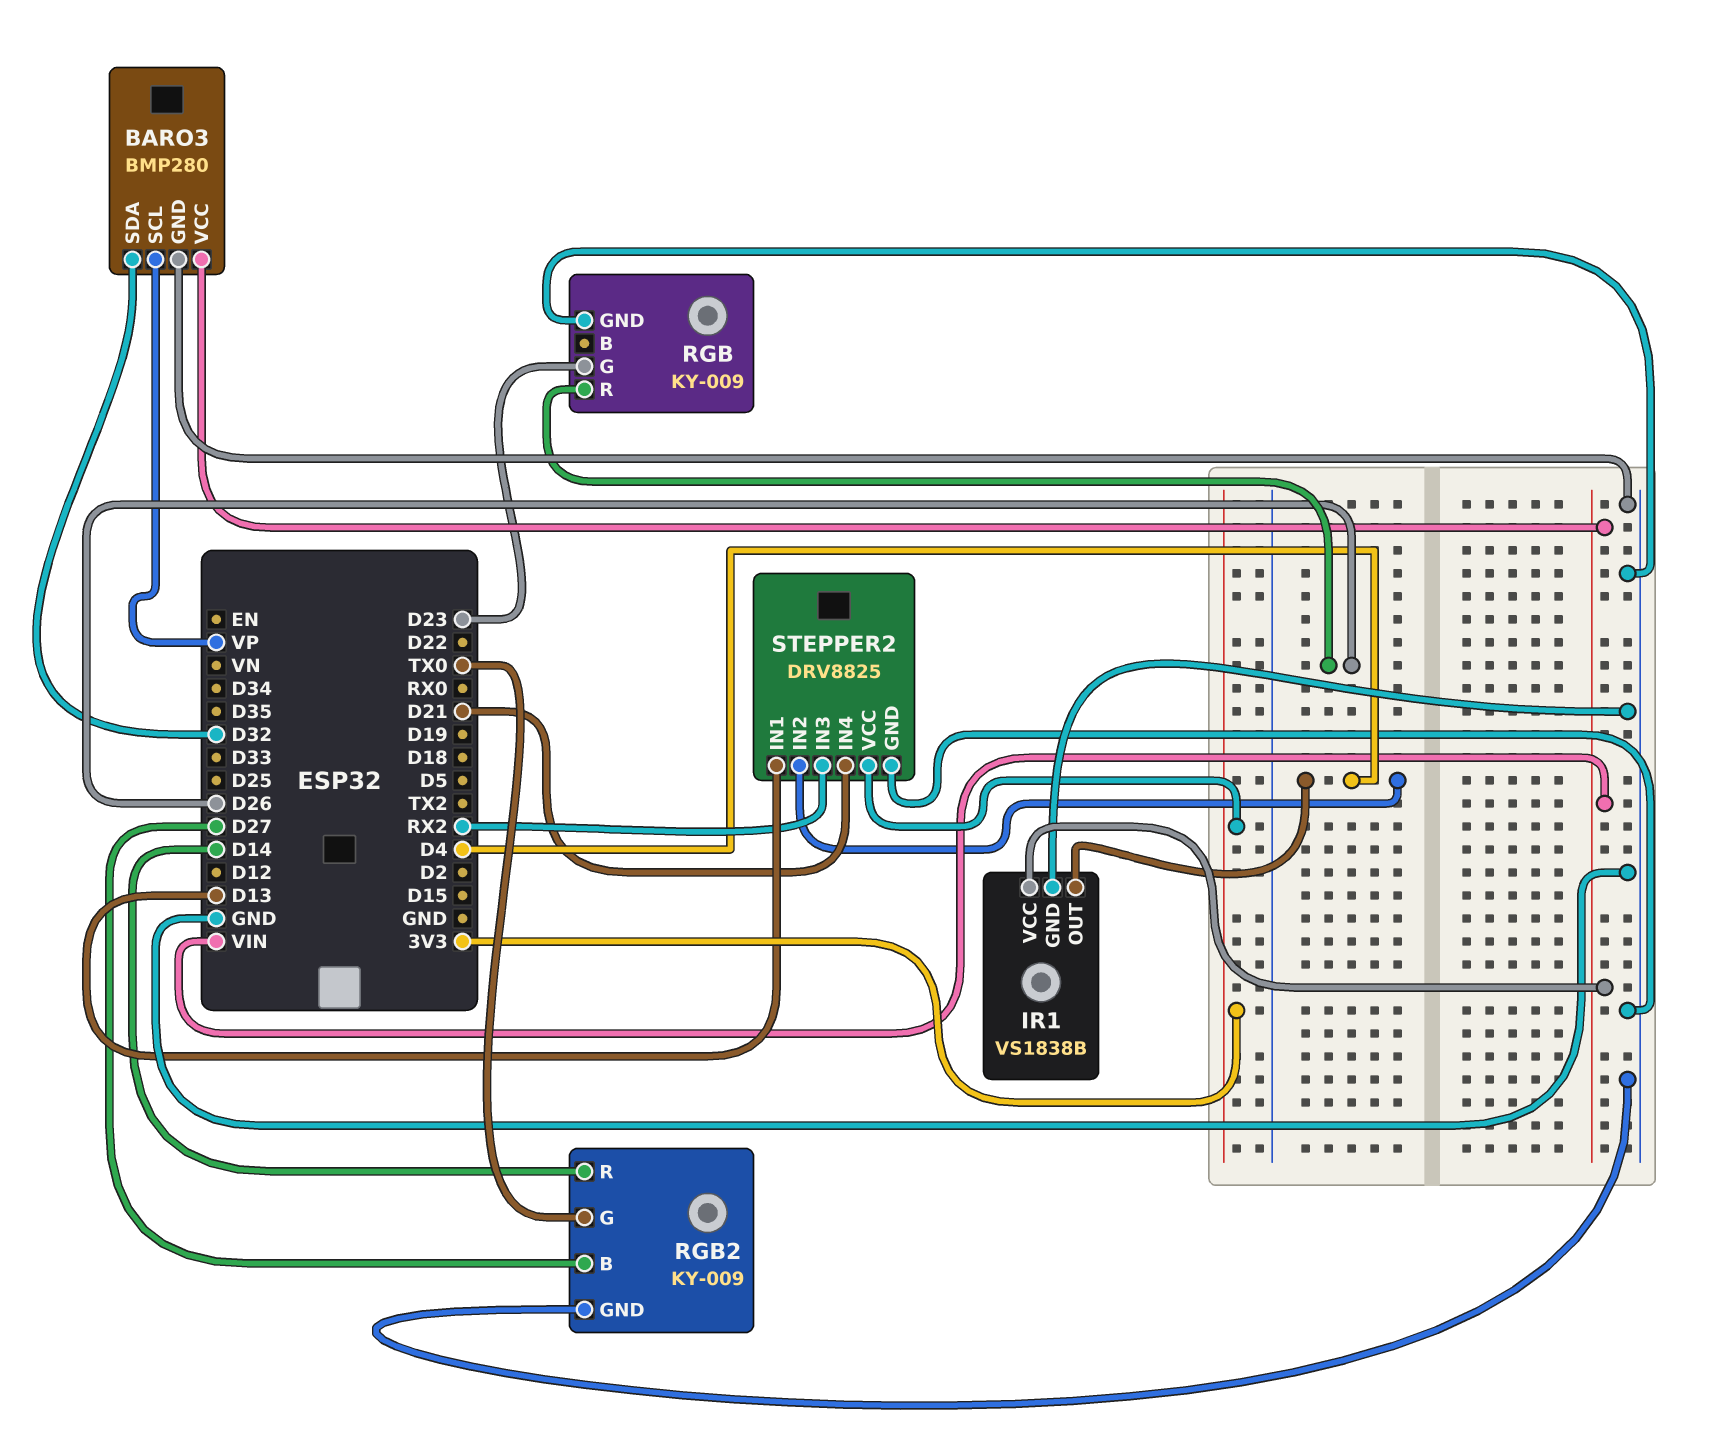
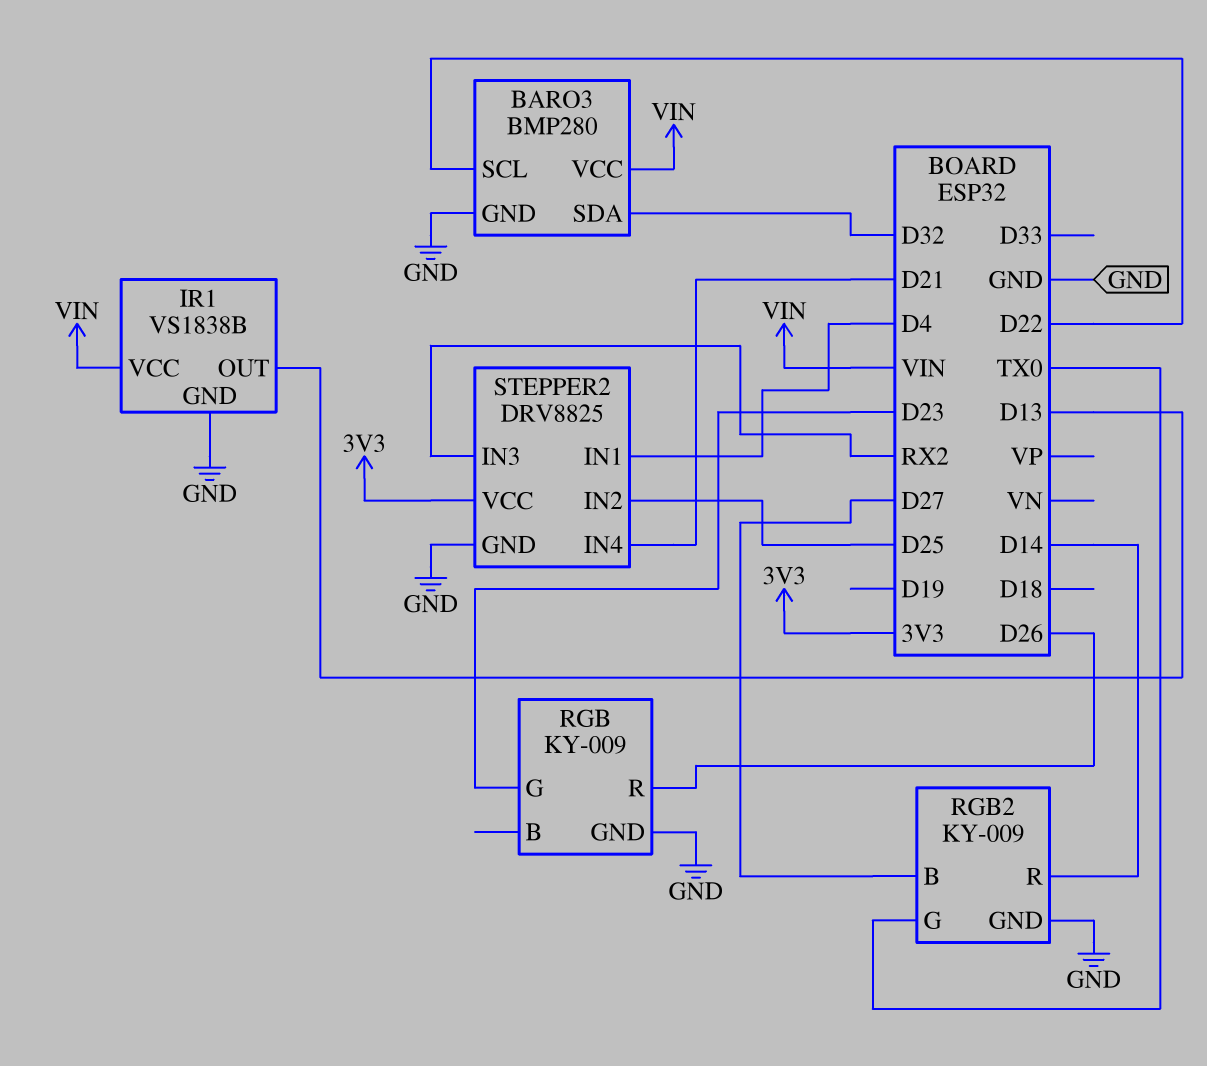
BARO3 pin SCL: VP -> D22
IR1 pin OUT: D4 -> D13
STEPPER2 pin IN1: D13 -> D4
STEPPER2 pin IN2: D4 -> D25

